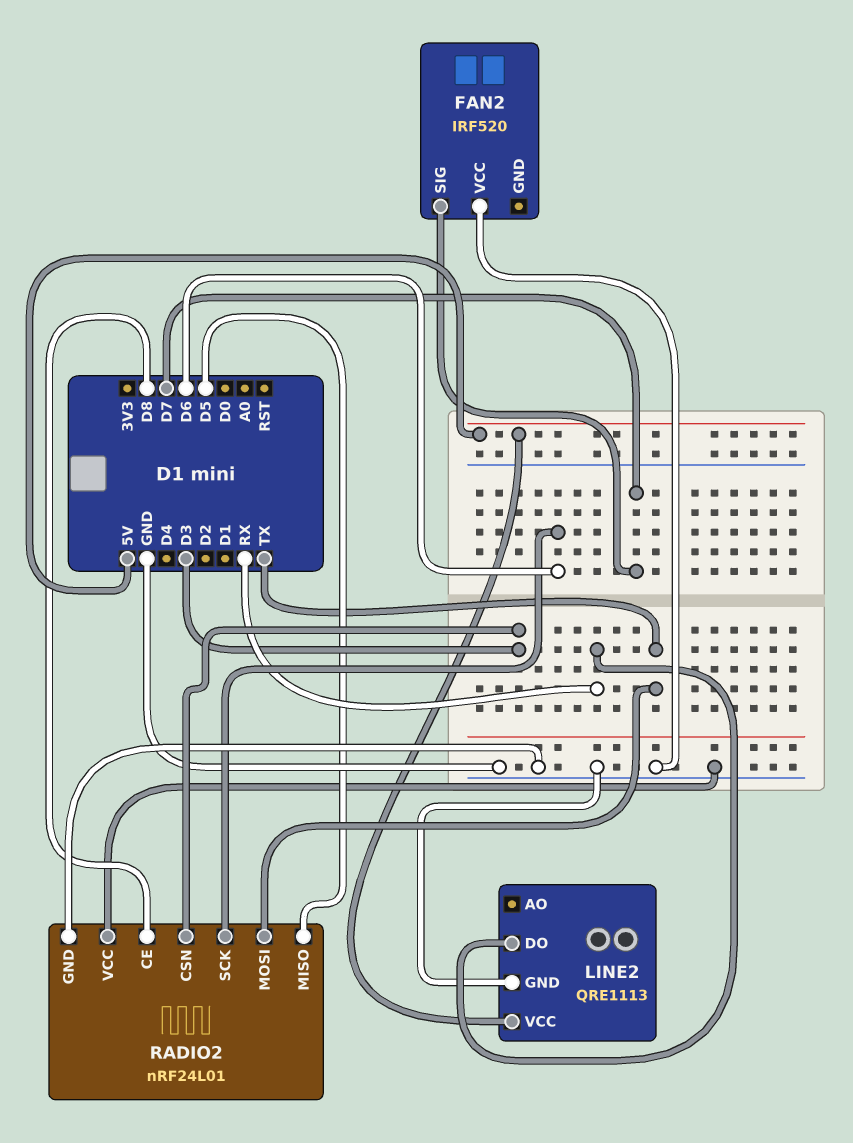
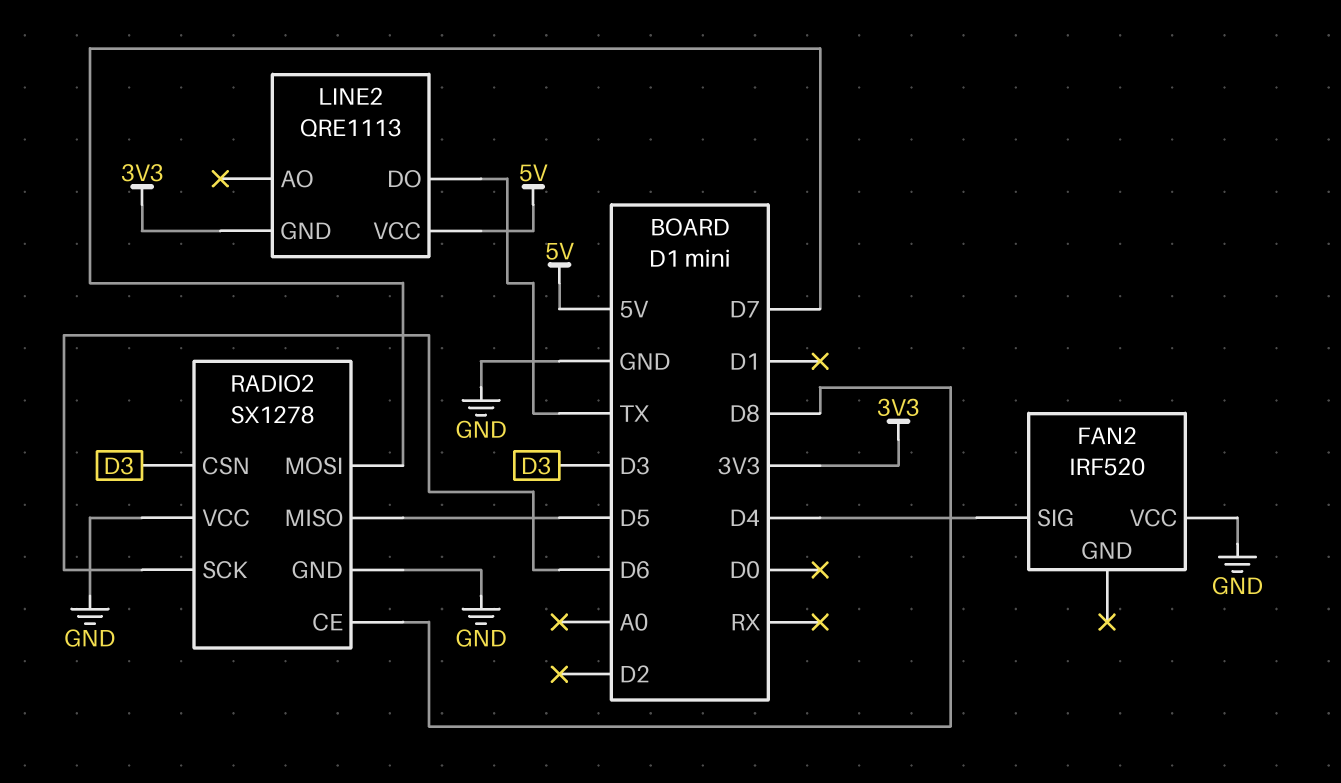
FAN2 pin SIG: D7 -> D4
LINE2 pin DO: RX -> TX
LINE2 pin GND: GND -> 3V3
RADIO2: nRF24L01 -> SX1278
RADIO2 pin MOSI: TX -> D7

